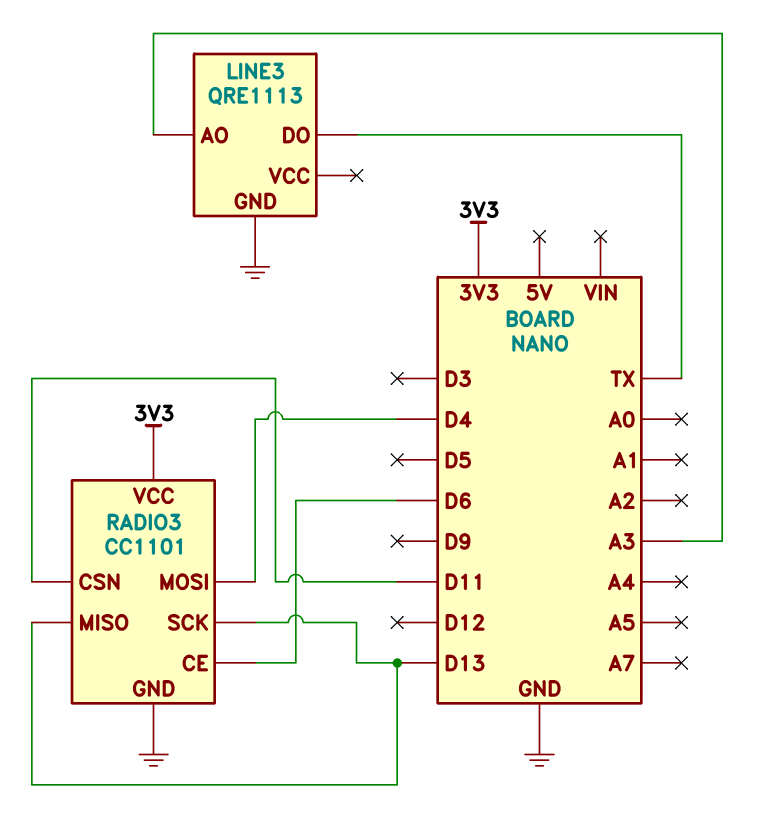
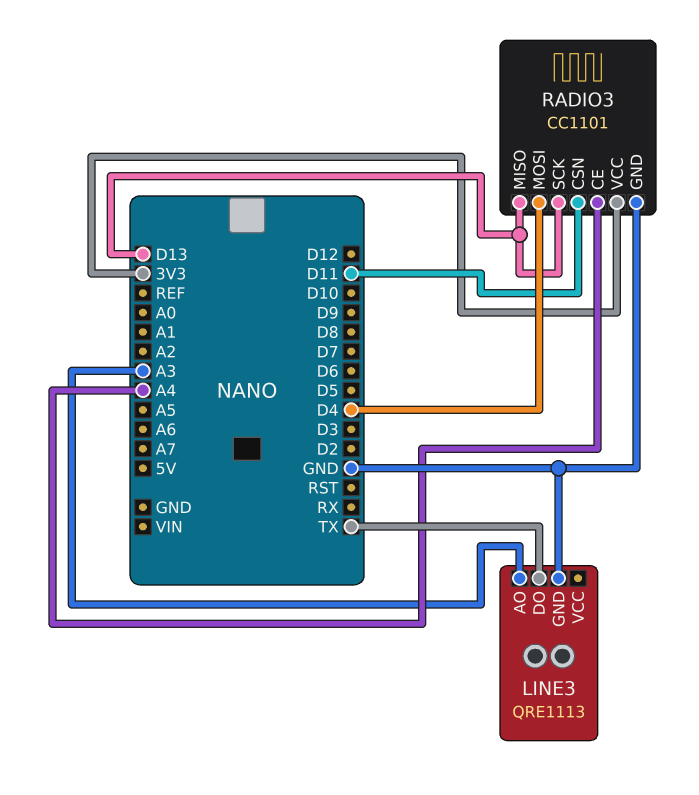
RADIO3 pin CE: D6 -> A4

